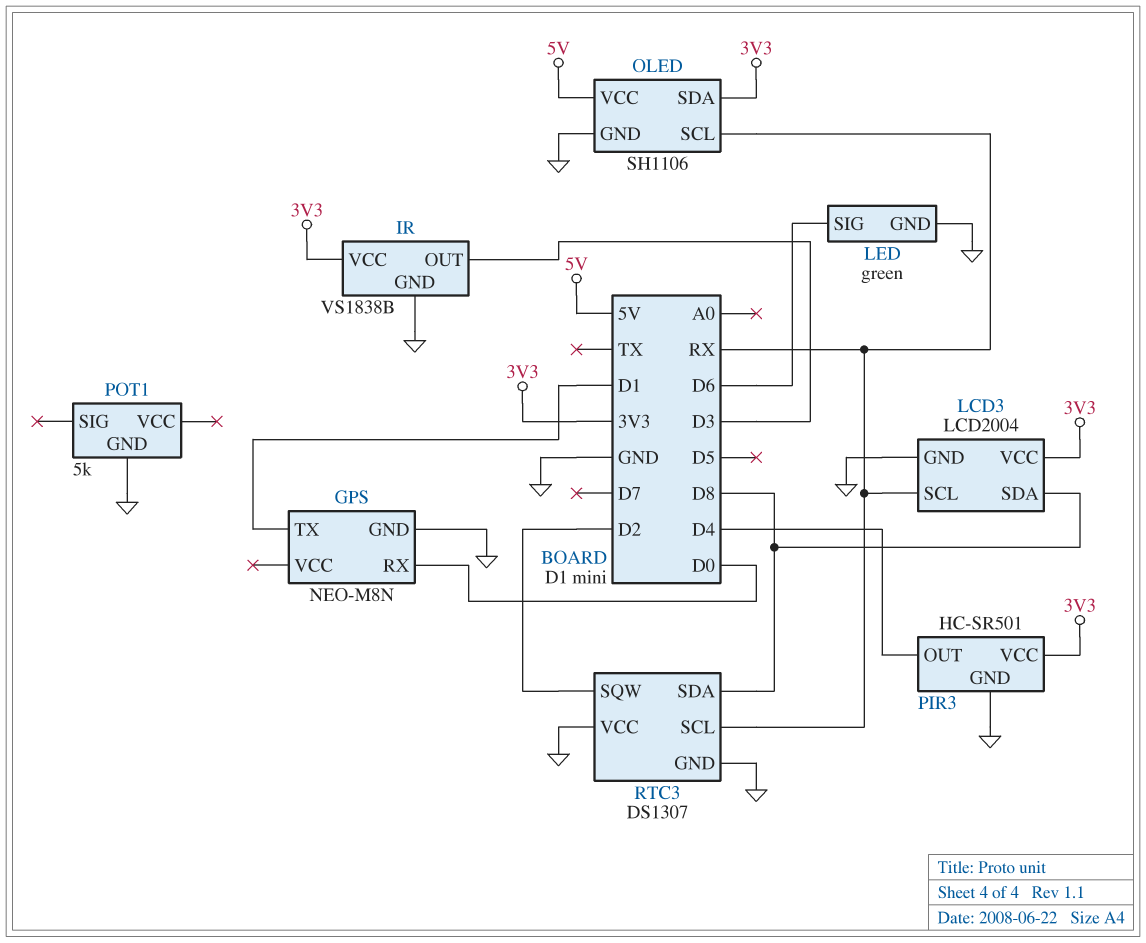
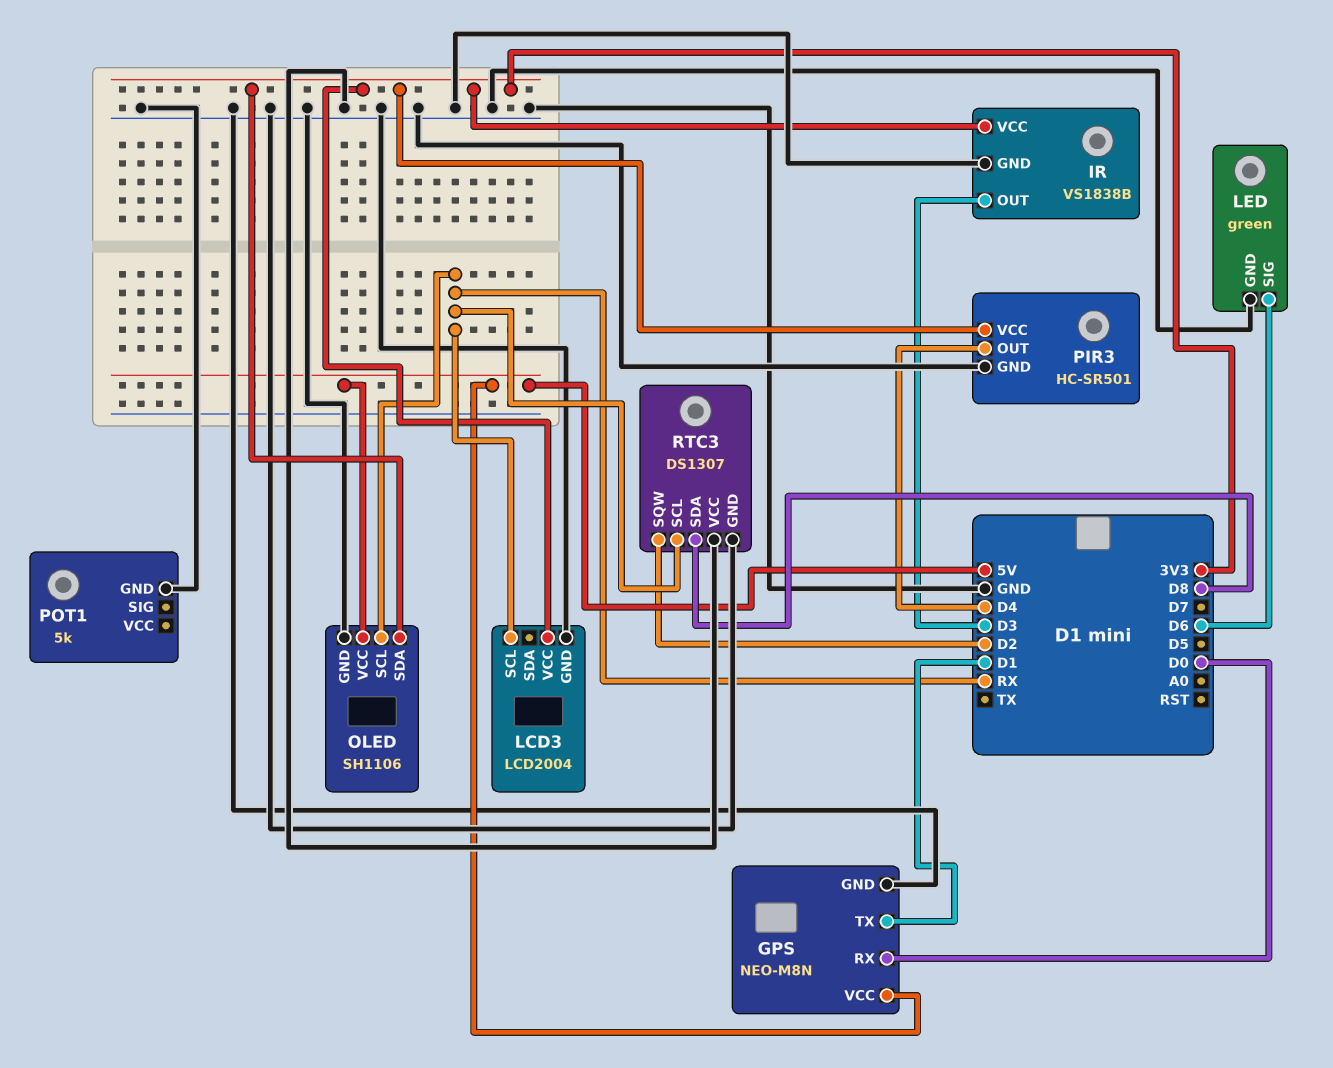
GPS pin VCC: none -> 5V
LCD3 pin SDA: D8 -> none

